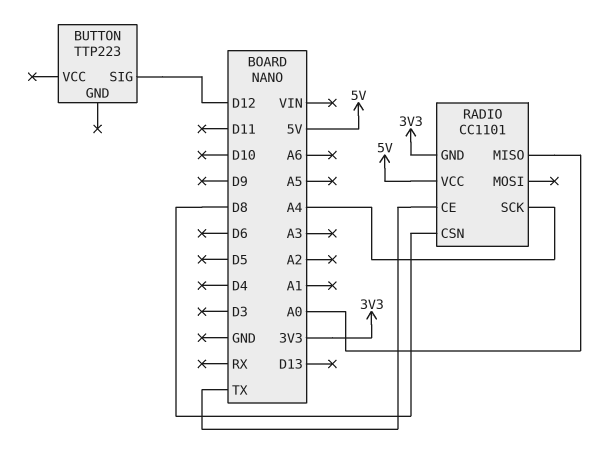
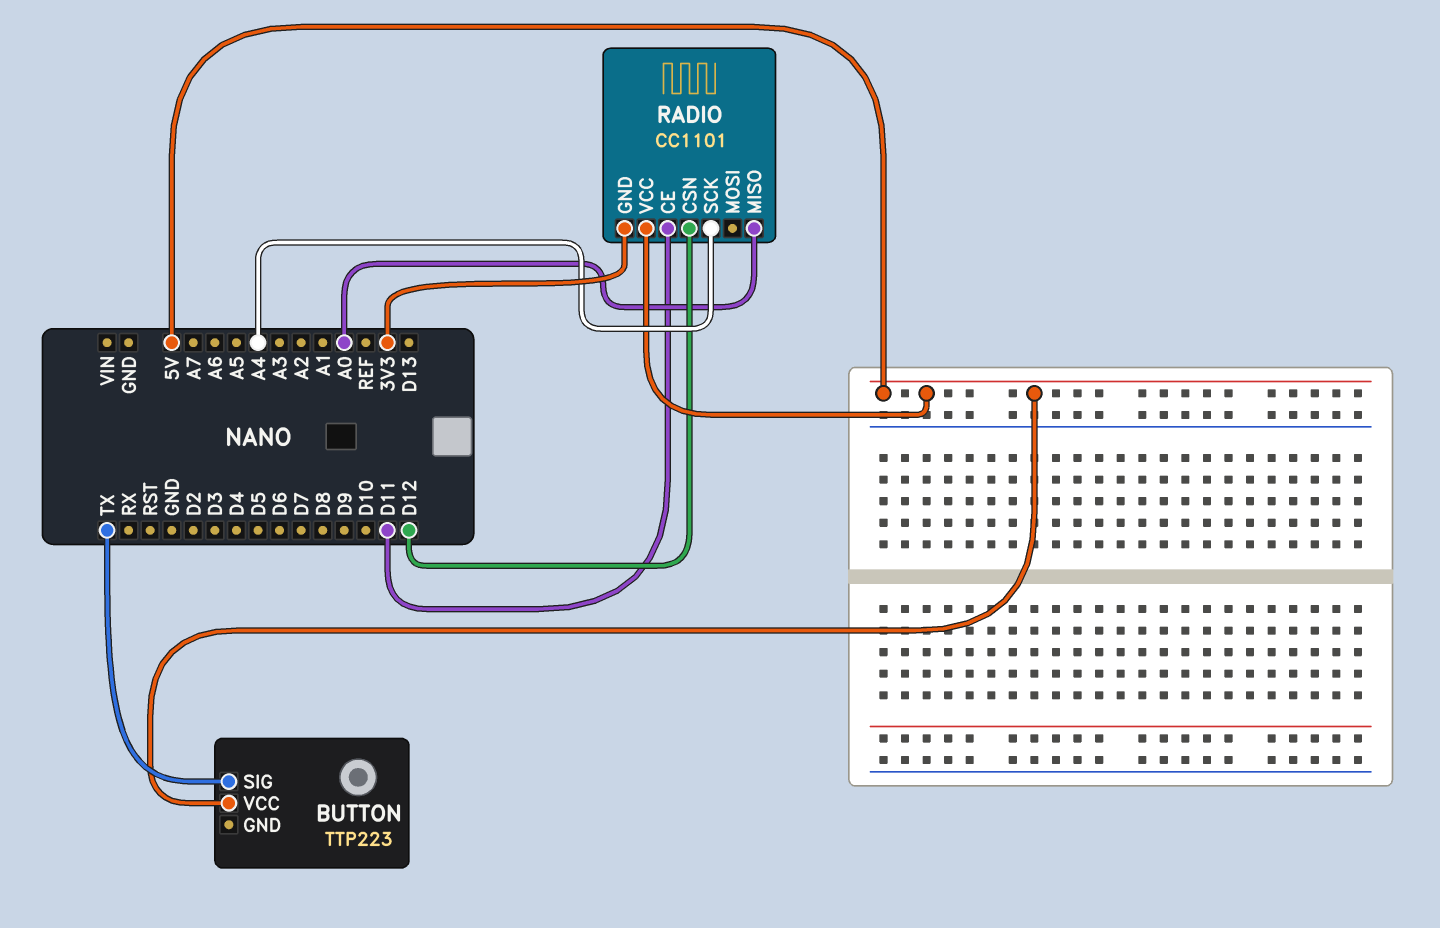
BUTTON pin SIG: D12 -> TX
BUTTON pin VCC: none -> 5V
RADIO pin CE: TX -> D11
RADIO pin CSN: D8 -> D12

